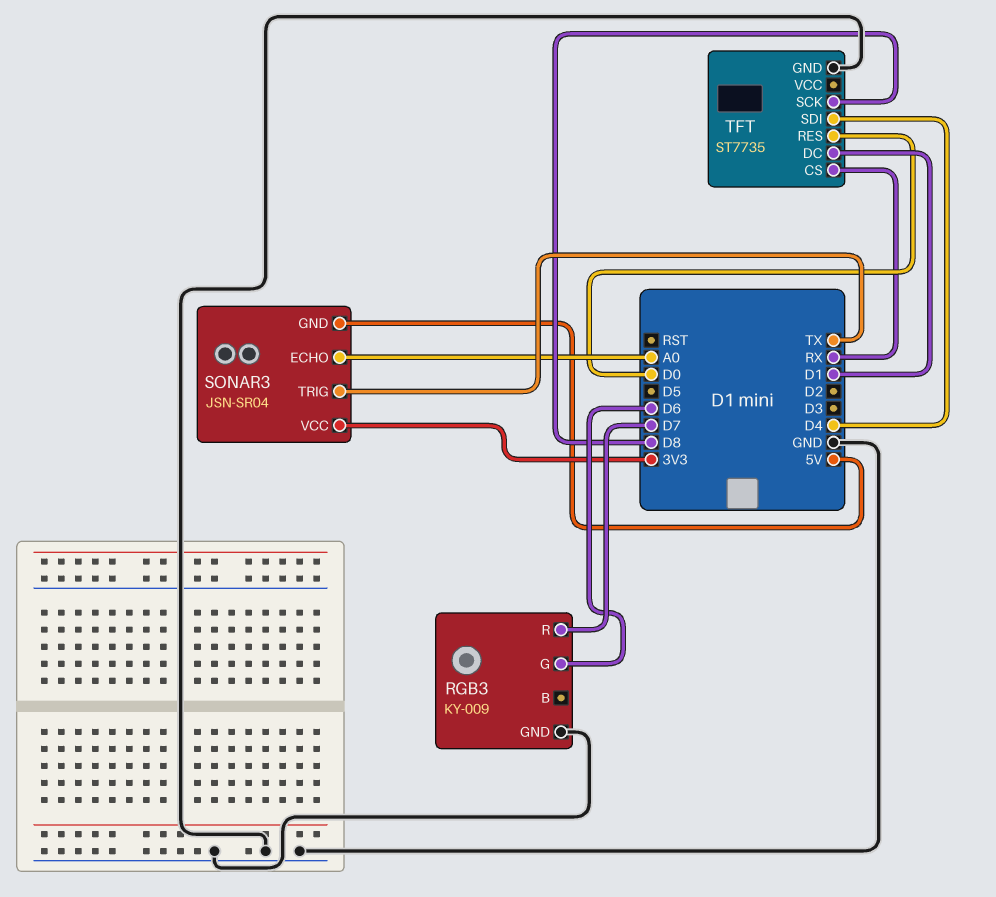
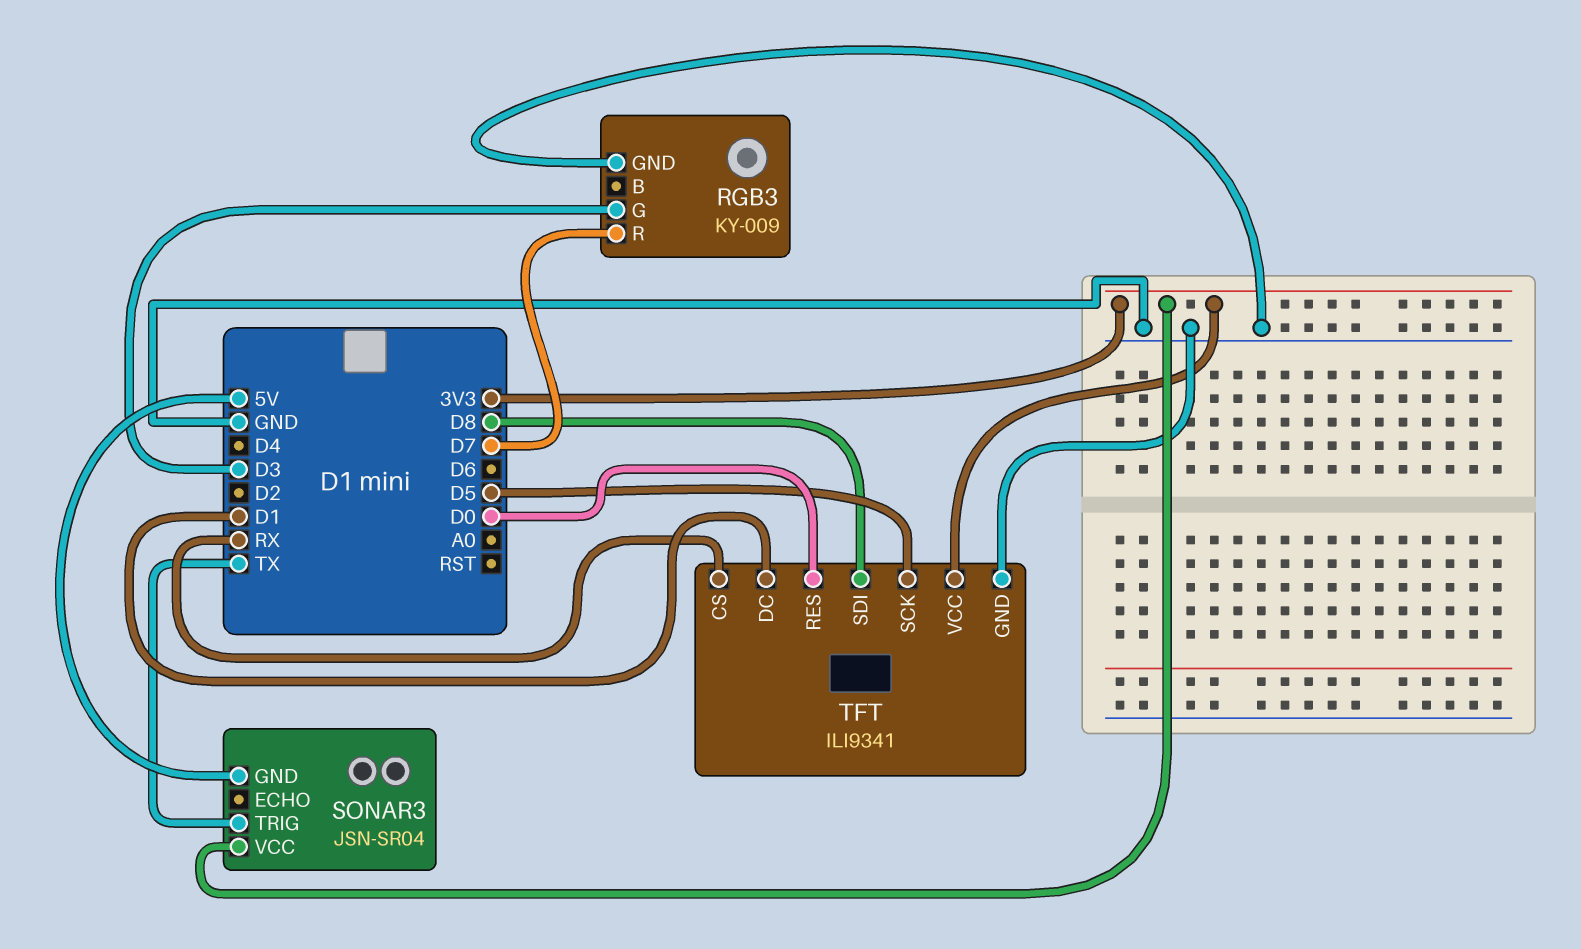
RGB3 pin G: D6 -> D3
SONAR3 pin ECHO: A0 -> none
TFT: ST7735 -> ILI9341
TFT pin SCK: D8 -> D5
TFT pin SDI: D4 -> D8
TFT pin VCC: none -> 3V3

